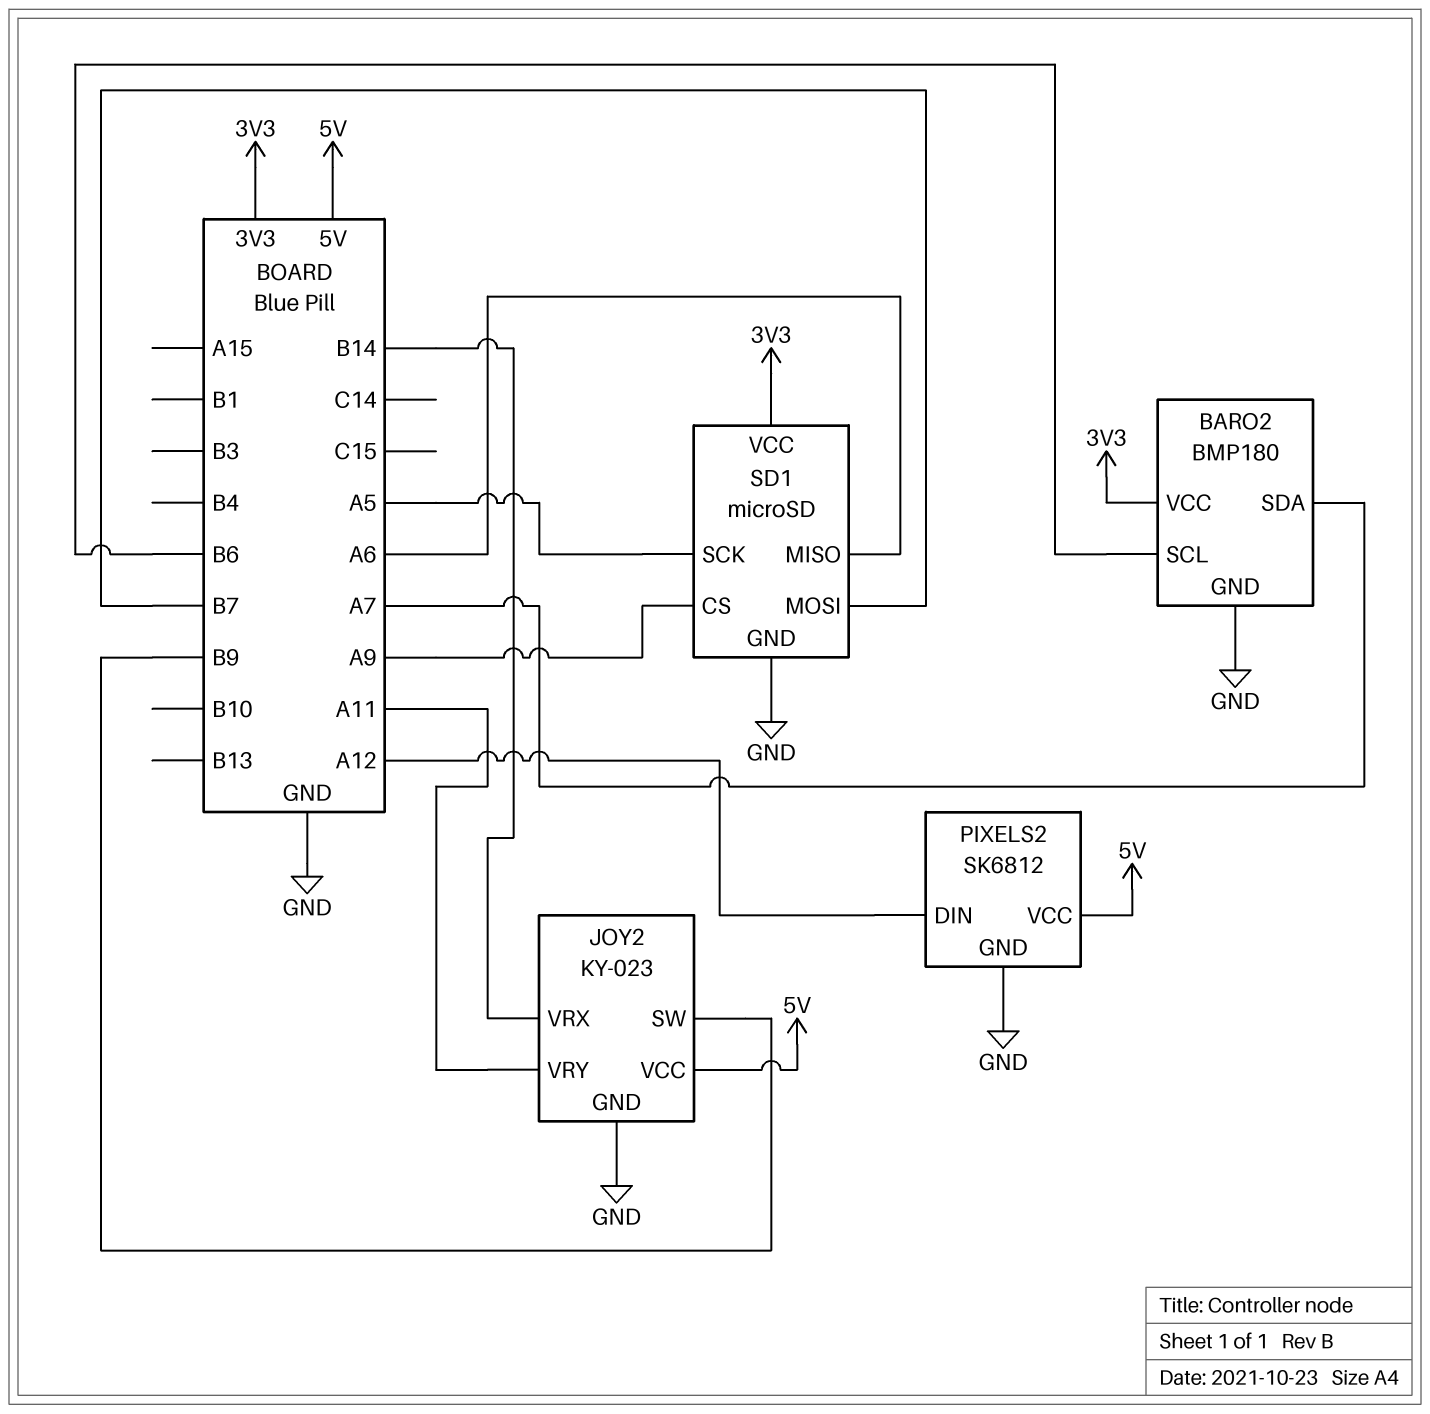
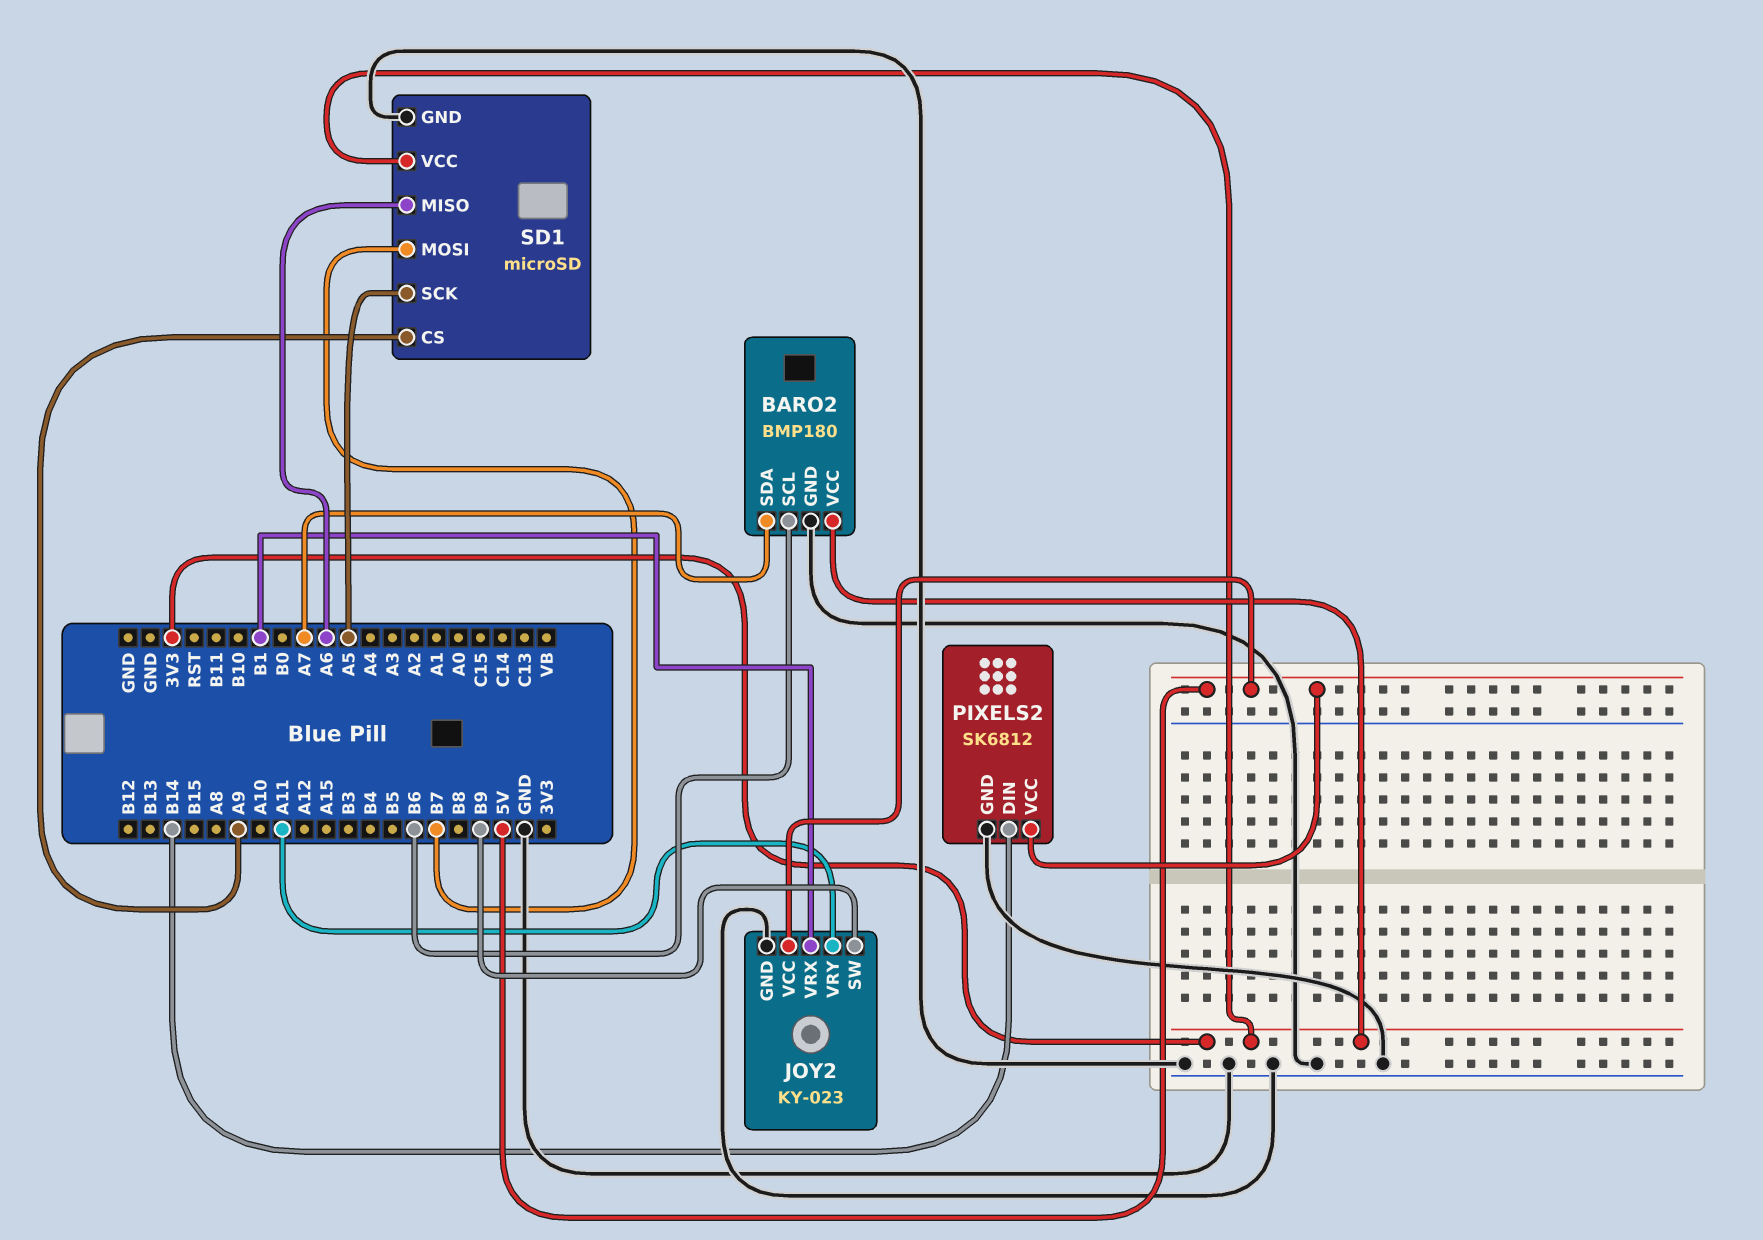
JOY2 pin VRX: B14 -> B1
PIXELS2 pin DIN: A12 -> B14

